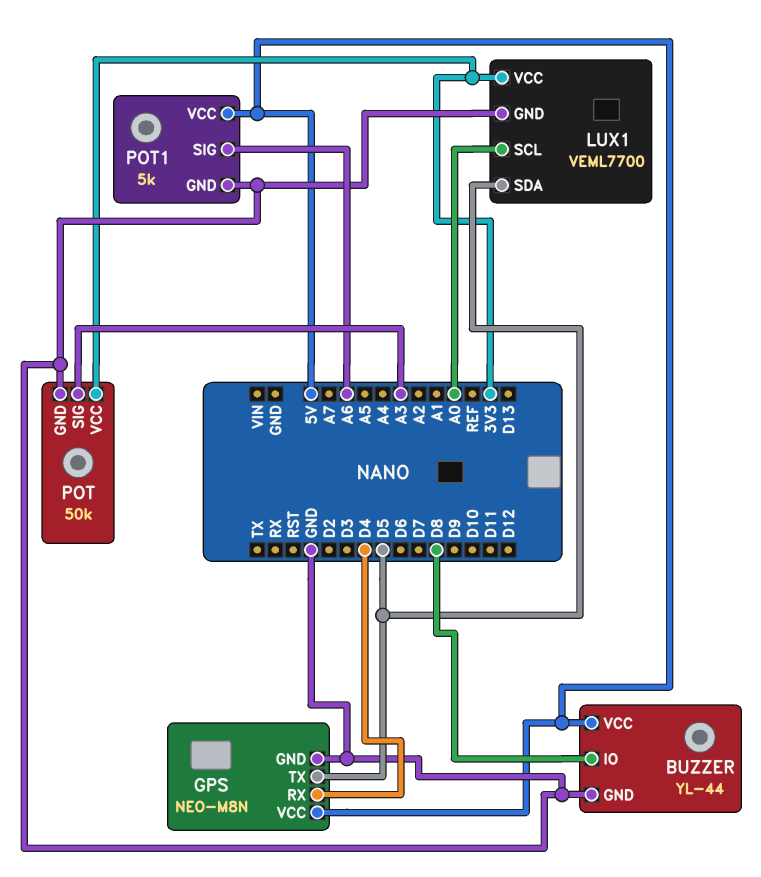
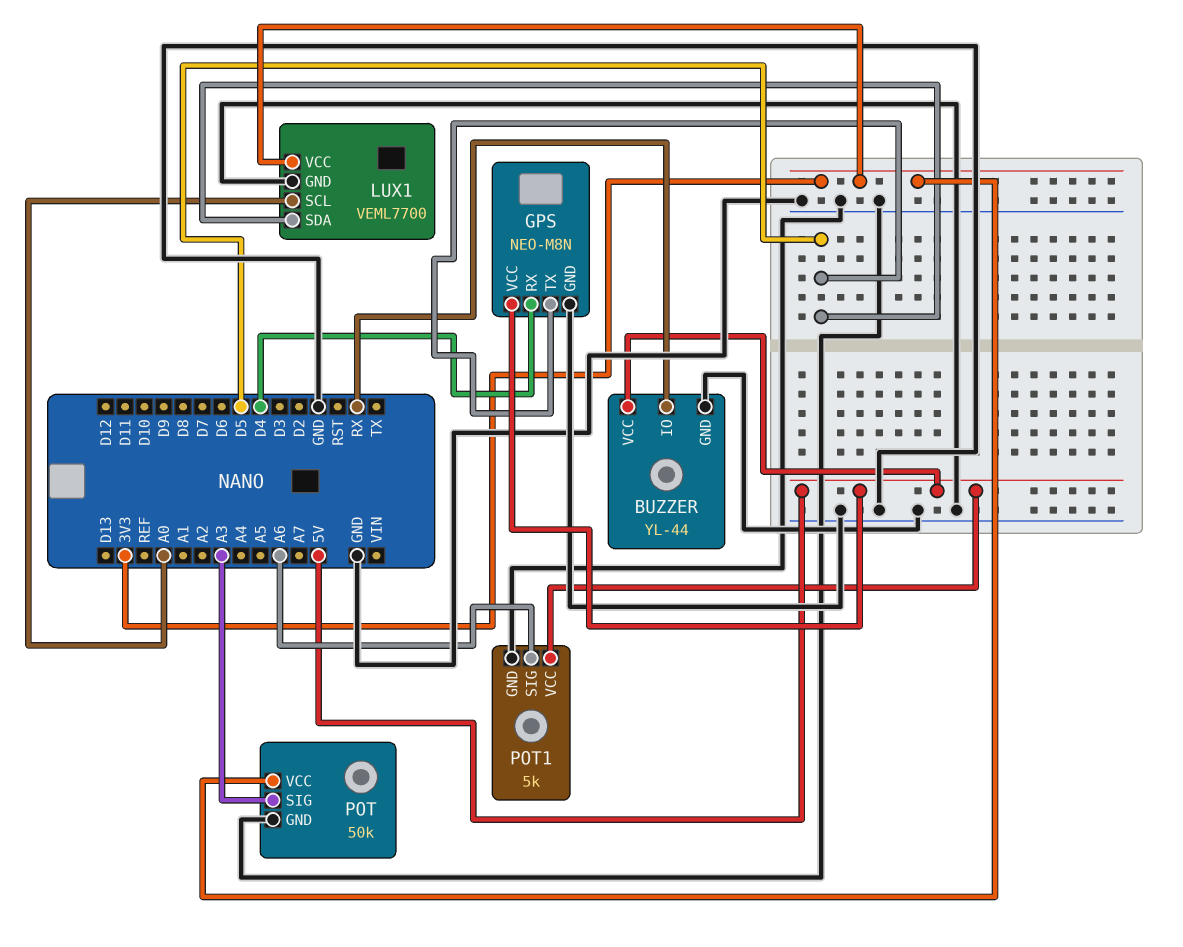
BUZZER pin IO: D8 -> RX

